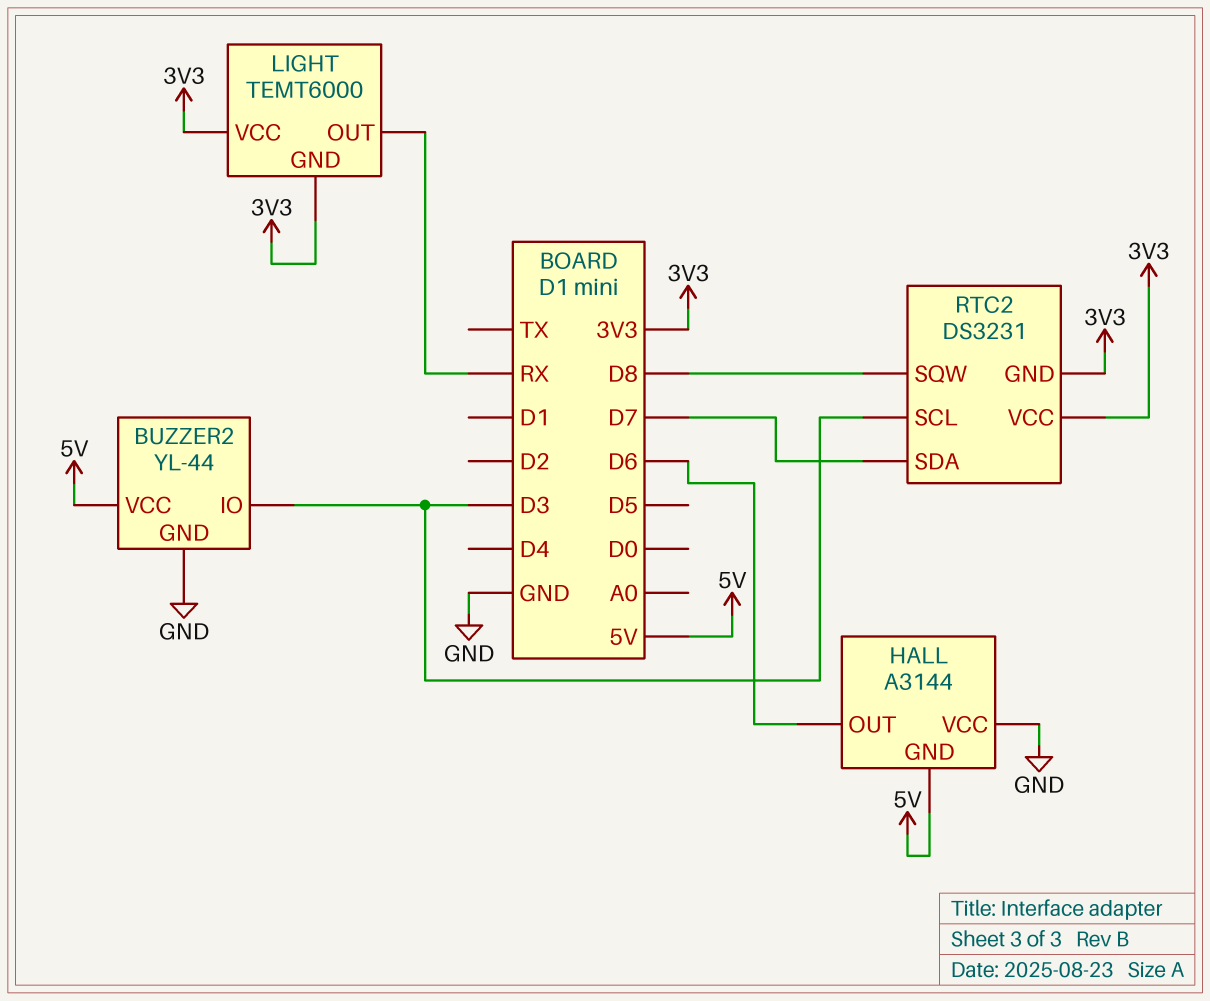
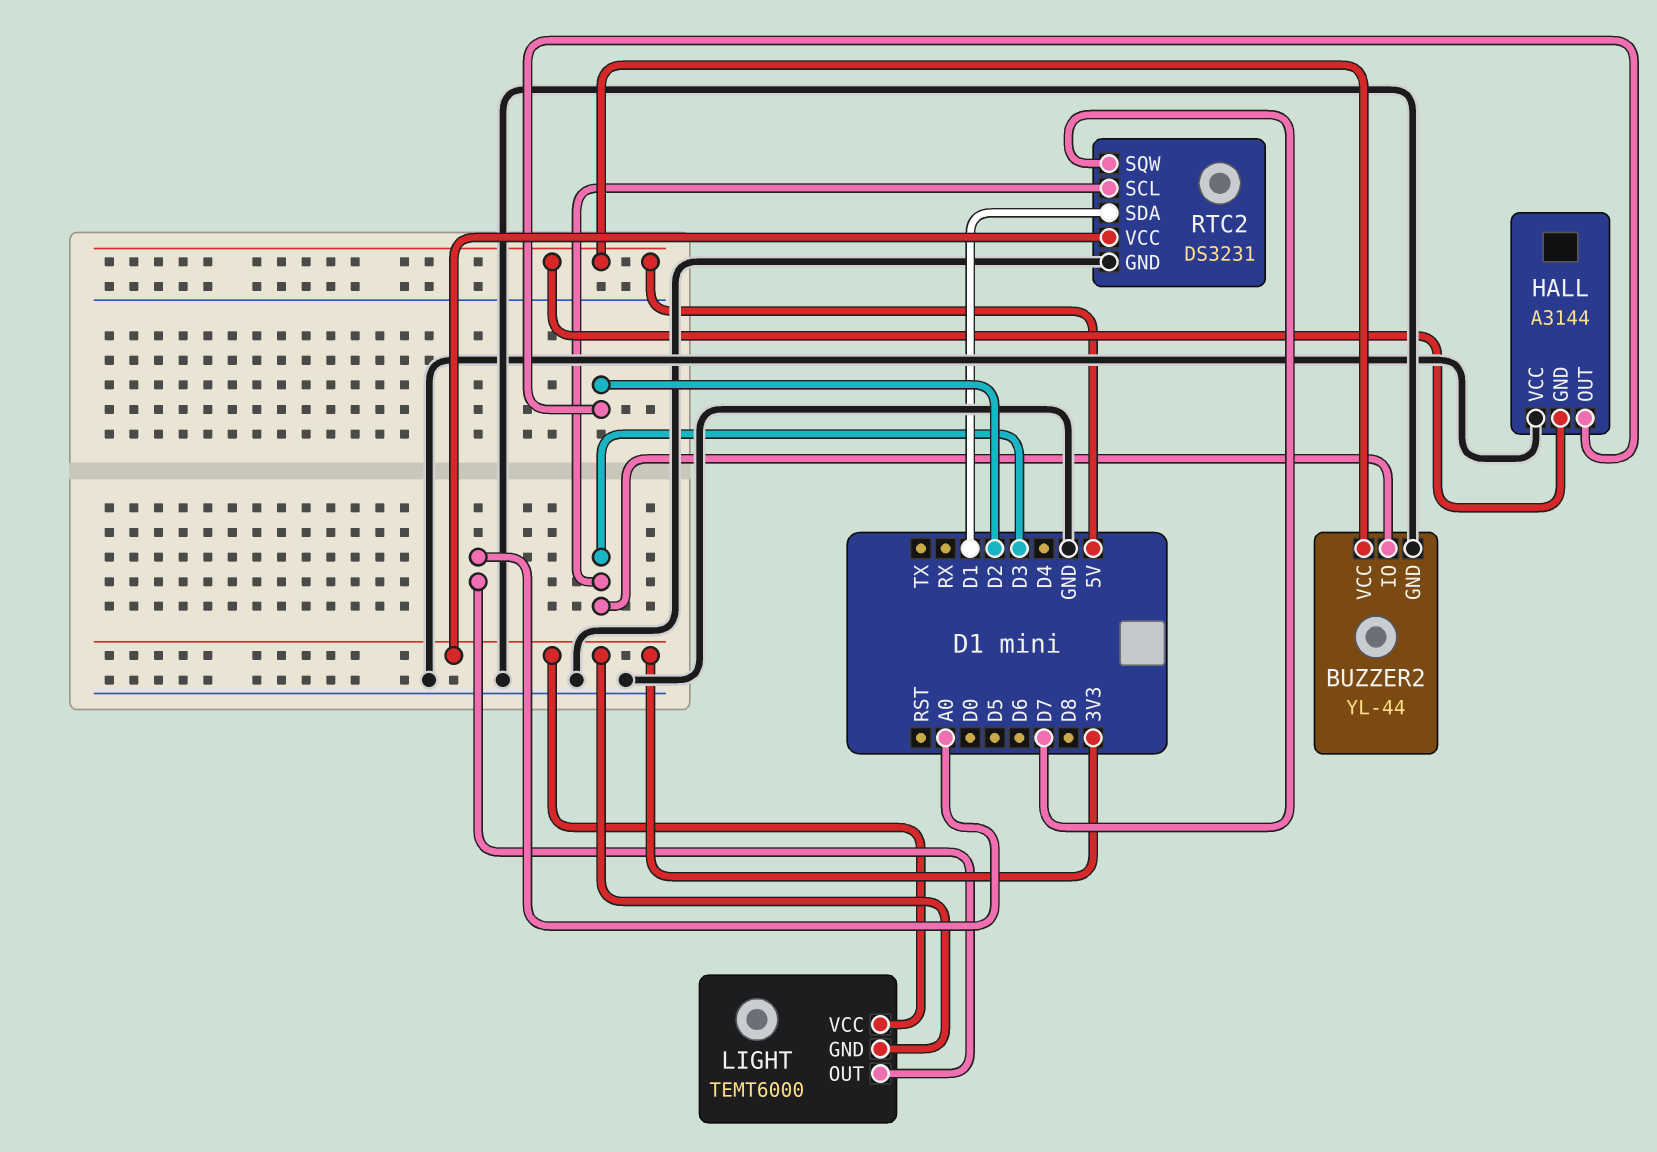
HALL pin OUT: D6 -> D2
LIGHT pin OUT: RX -> A0
RTC2 pin GND: 3V3 -> GND
RTC2 pin SDA: D7 -> D1
RTC2 pin SQW: D8 -> D7

